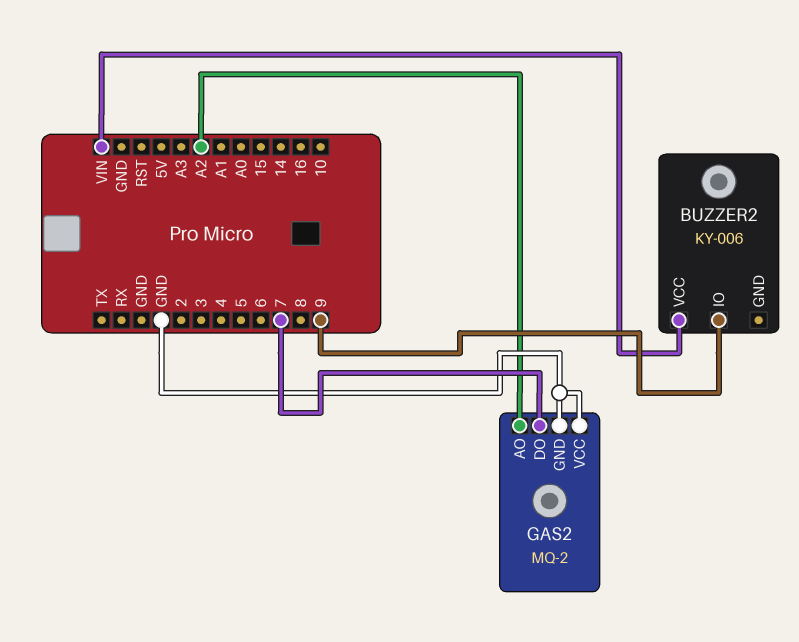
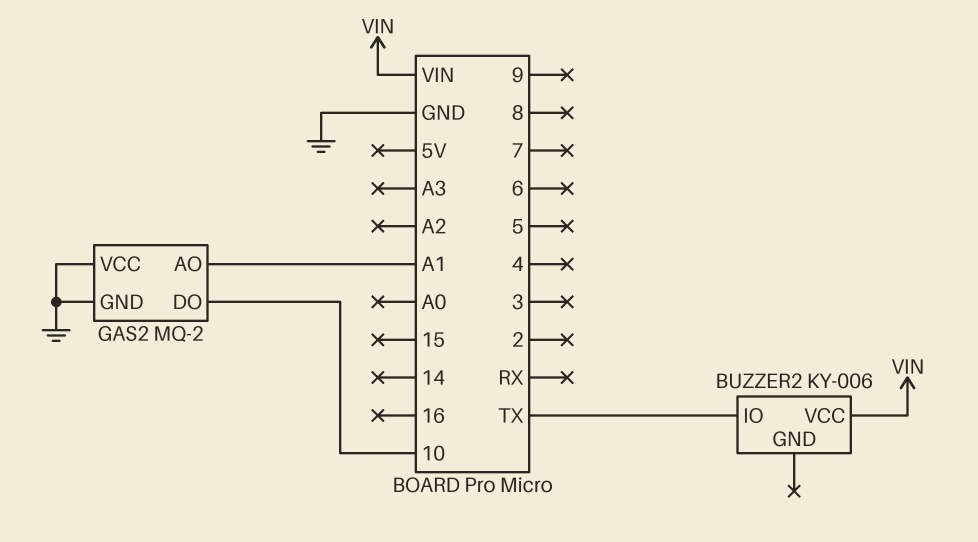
BUZZER2 pin IO: 9 -> TX
GAS2 pin AO: A2 -> A1
GAS2 pin DO: 7 -> 10

